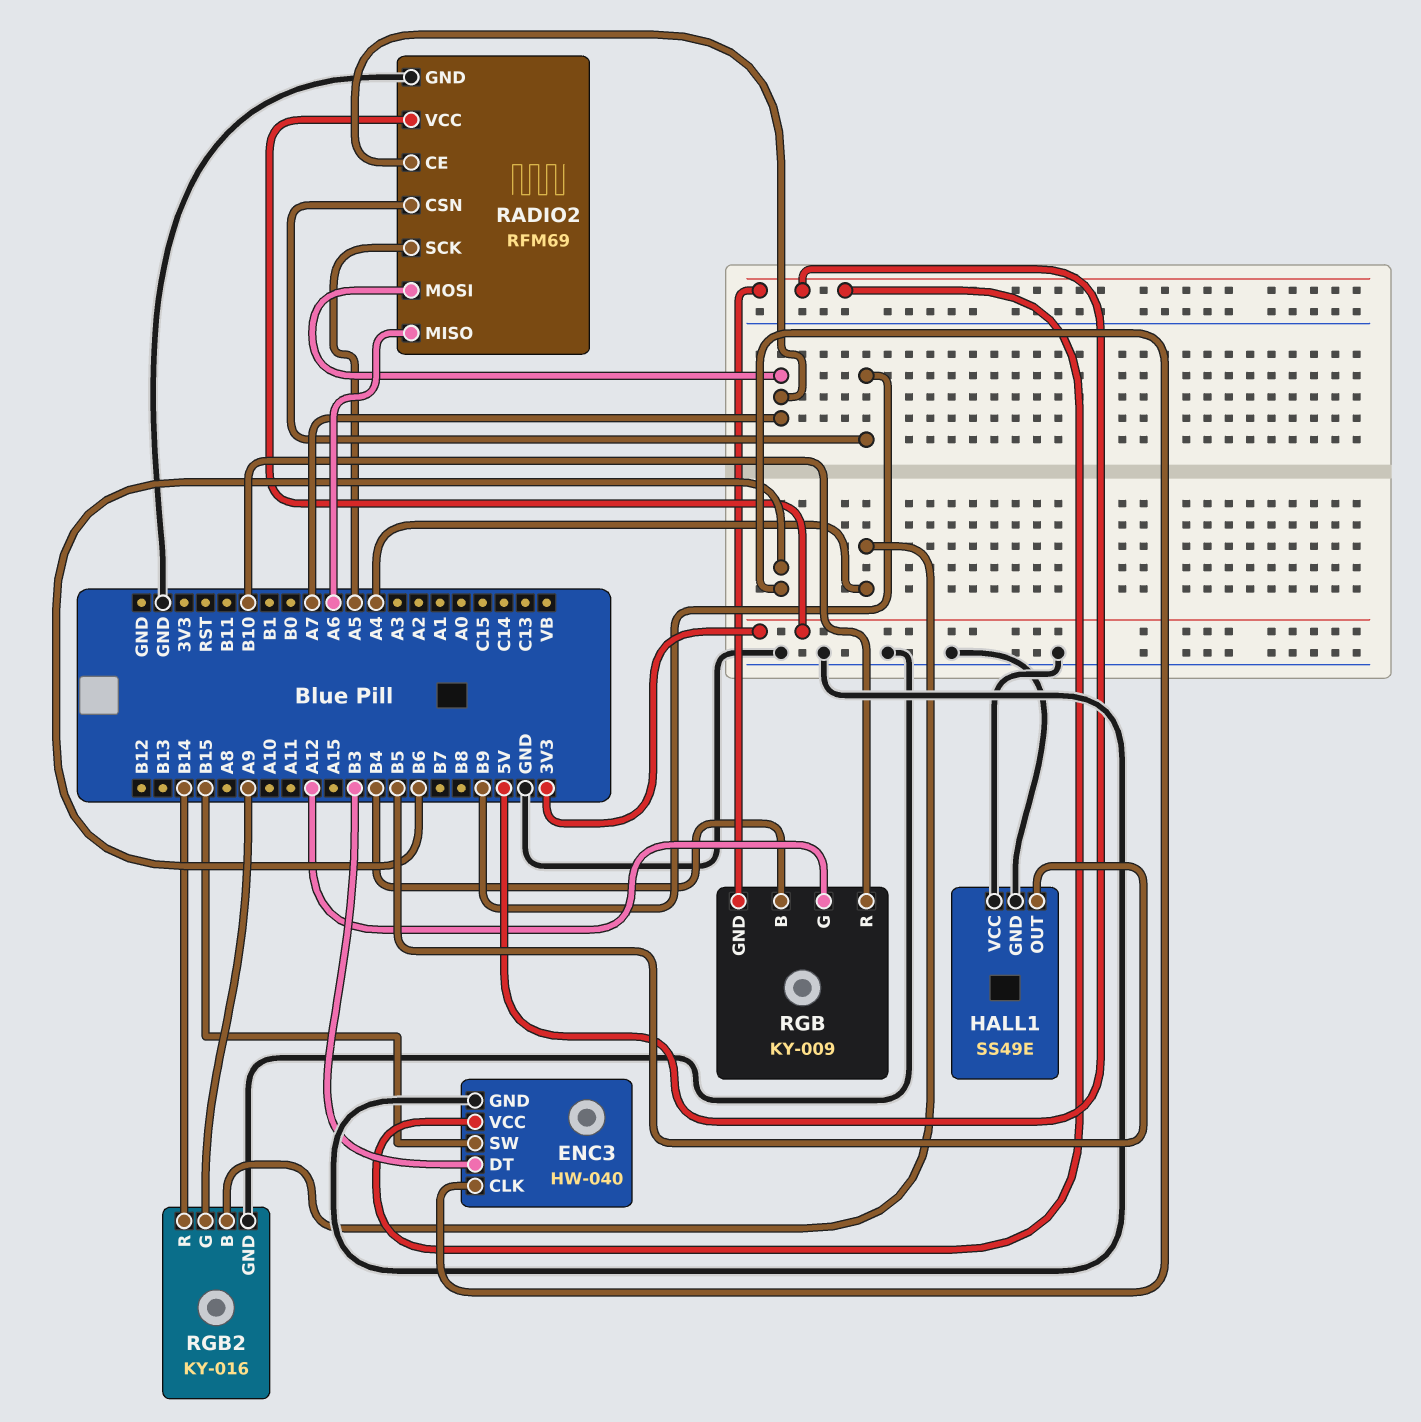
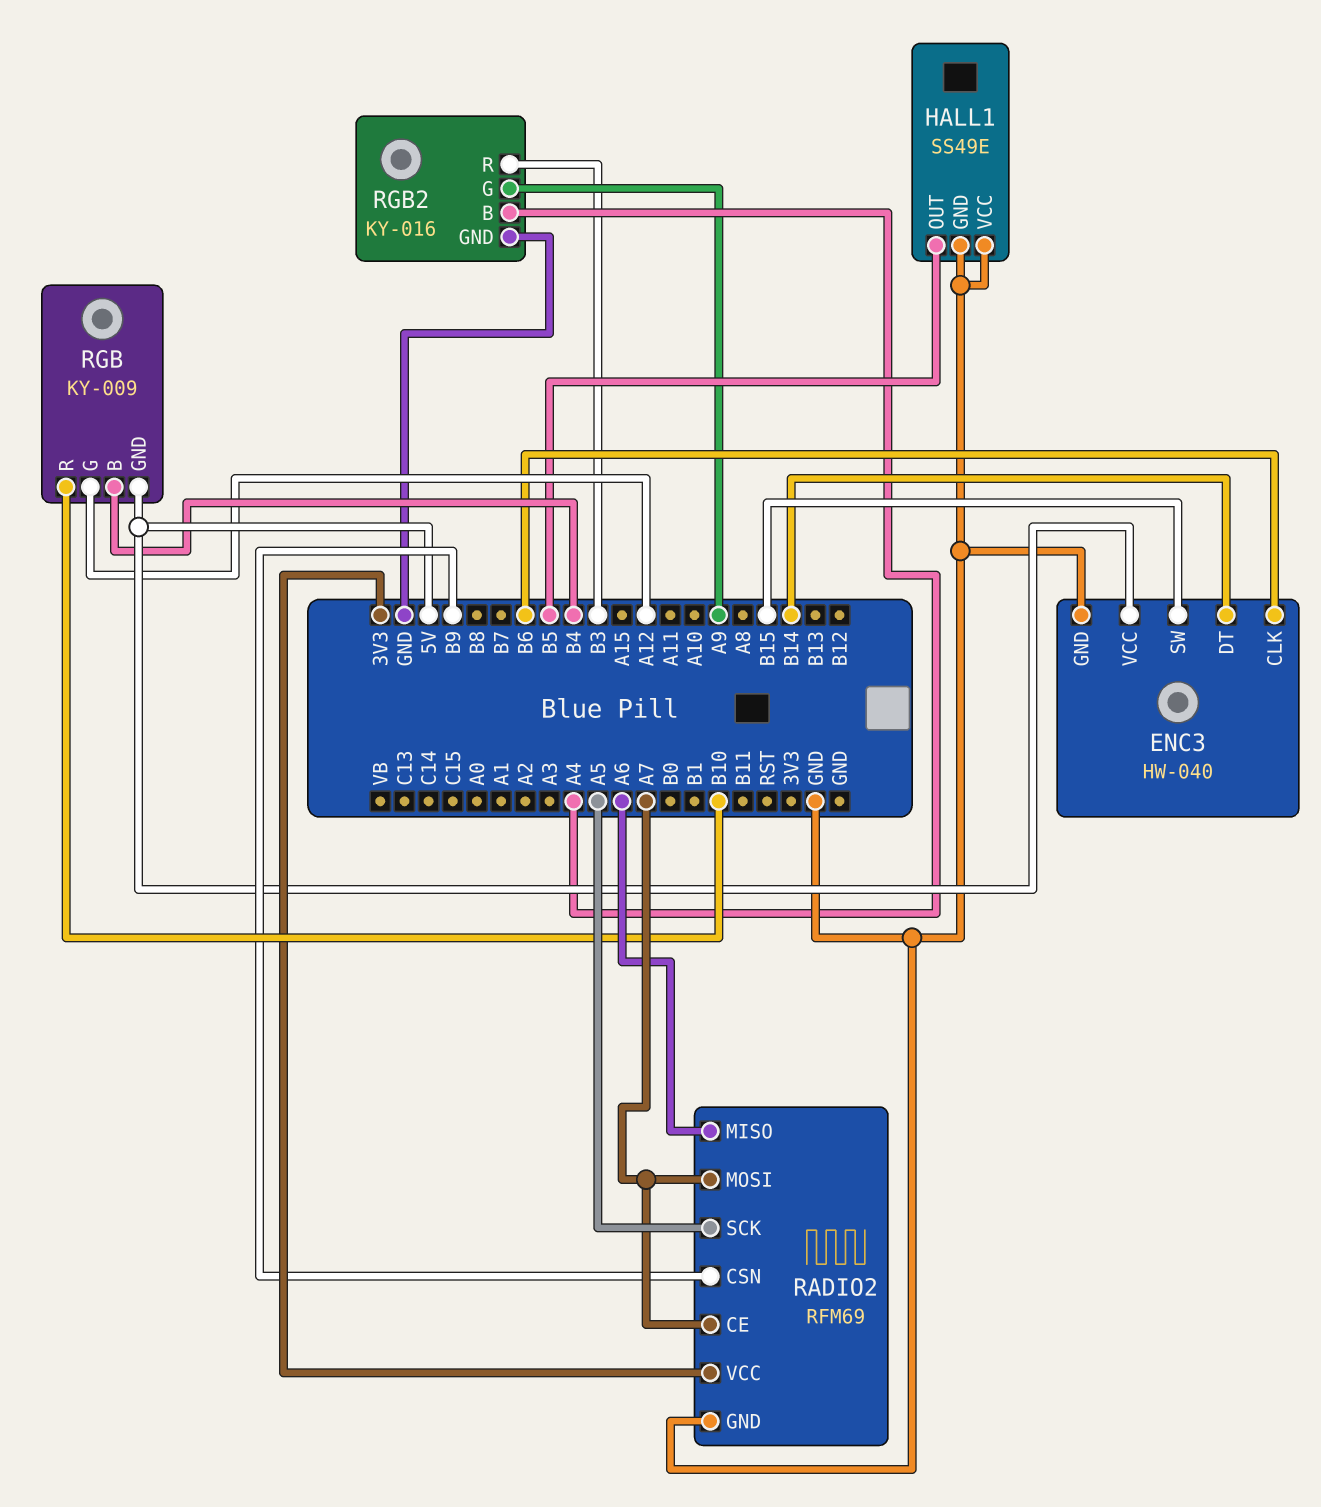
ENC3 pin DT: B3 -> B14
RGB2 pin R: B14 -> B3

